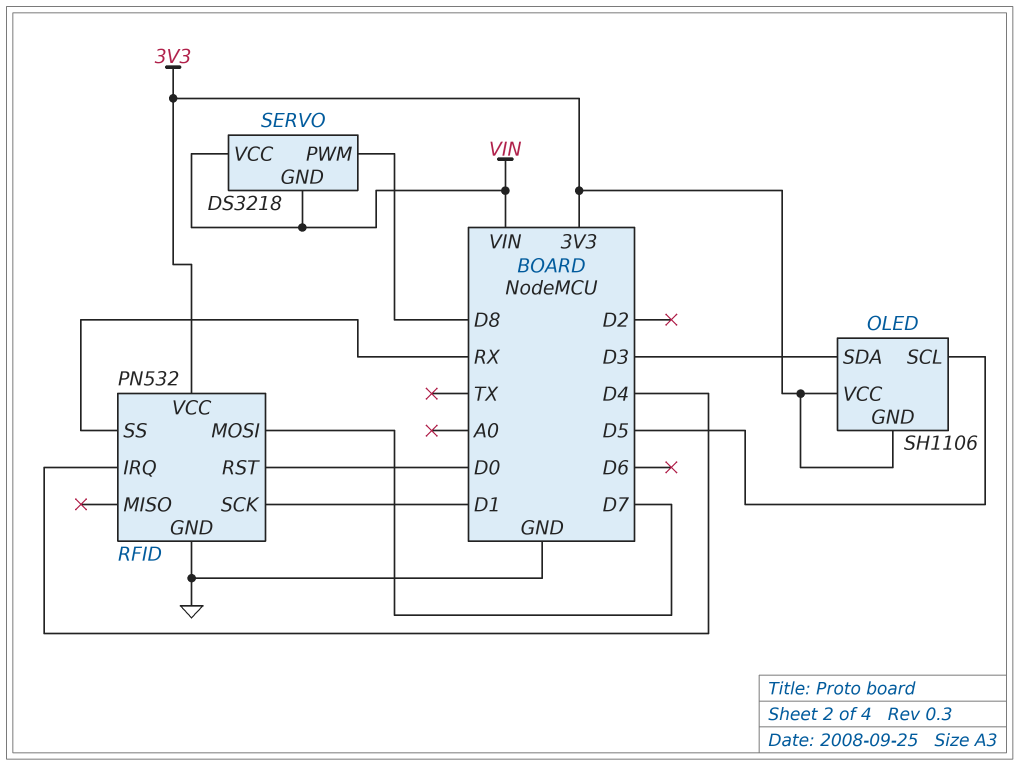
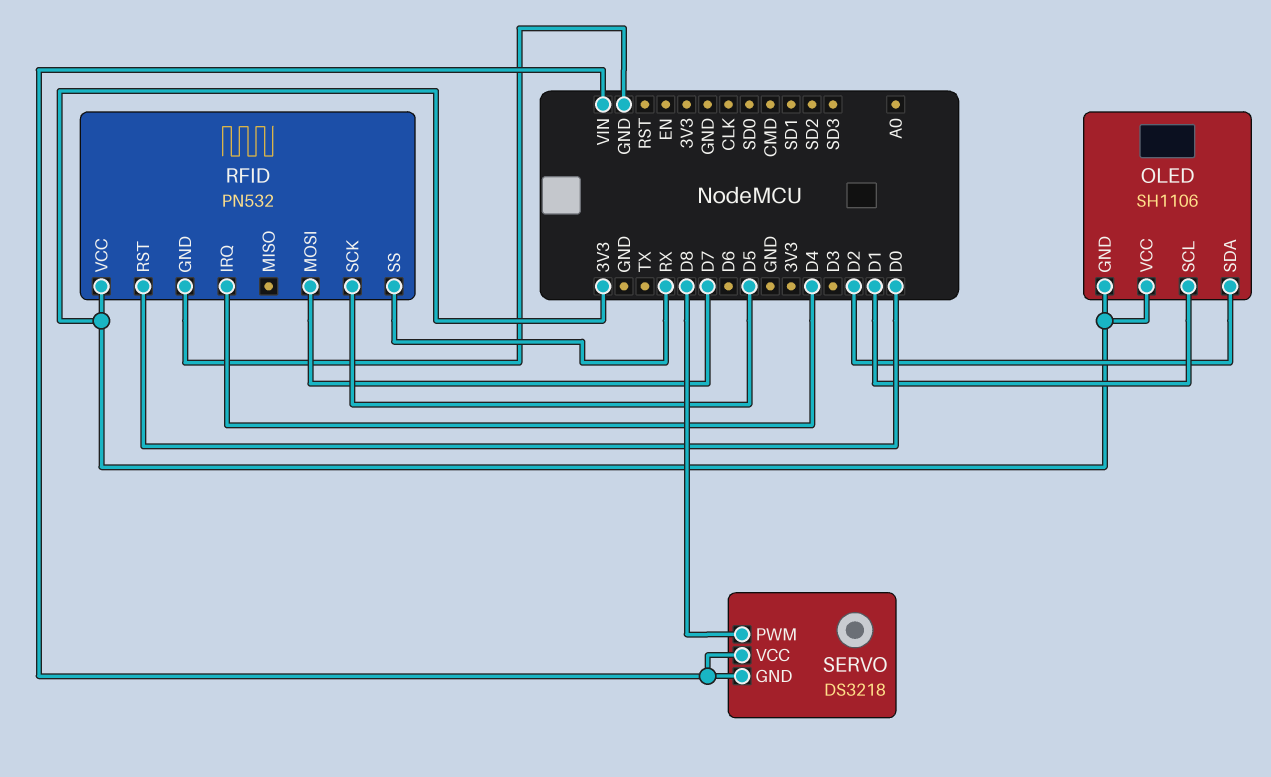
OLED pin SCL: D5 -> D1
OLED pin SDA: D3 -> D2
RFID pin SCK: D1 -> D5

